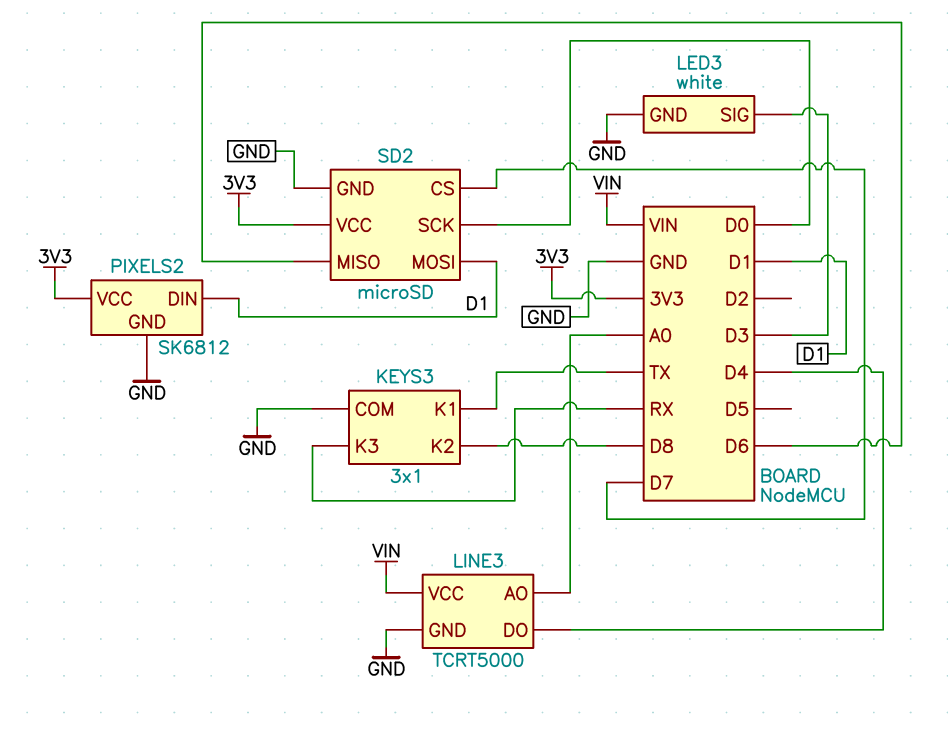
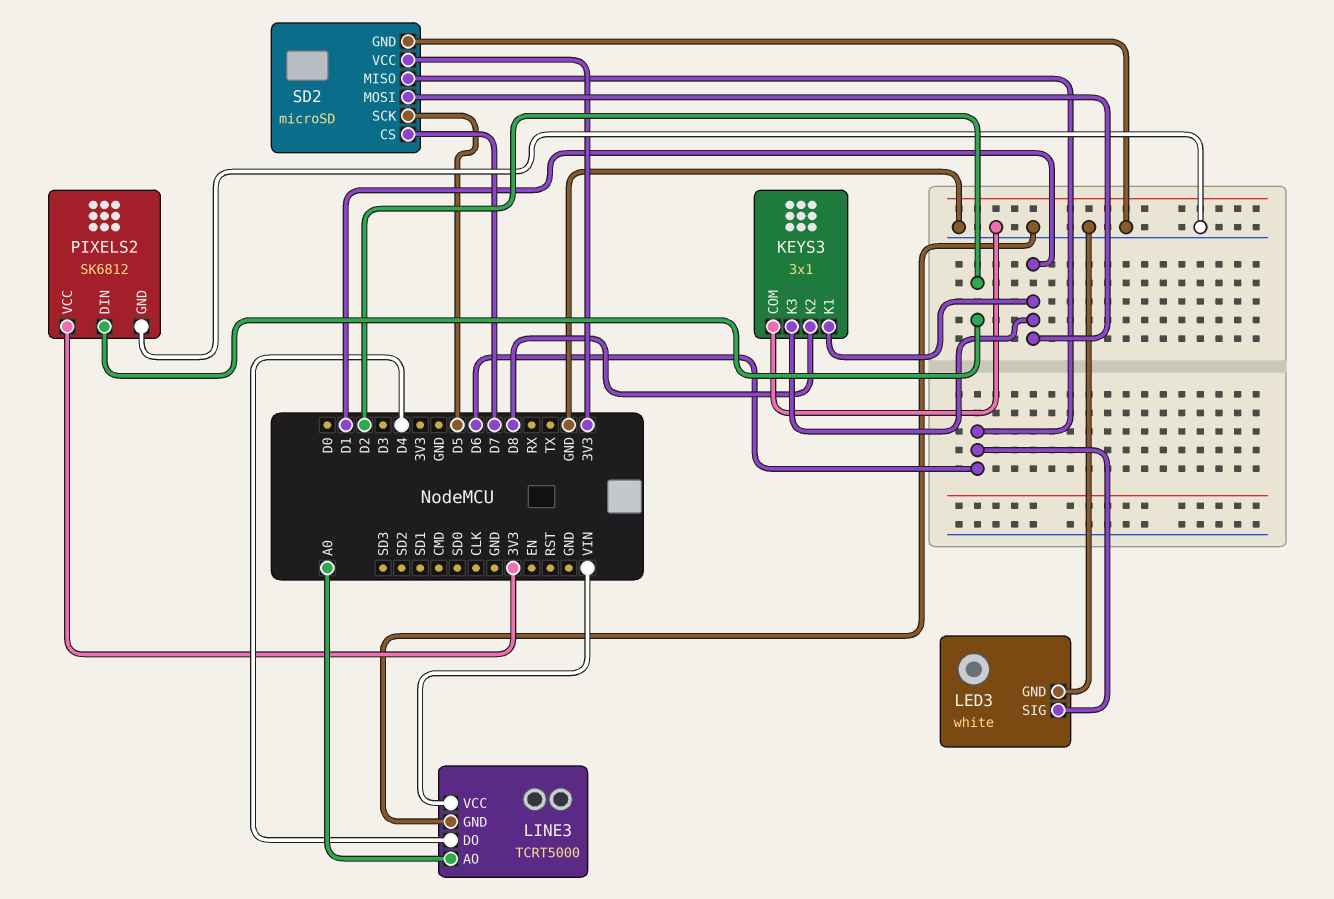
KEYS3 pin K1: TX -> D1
KEYS3 pin K3: RX -> D1
LED3 pin SIG: D3 -> D6
PIXELS2 pin DIN: D1 -> D2
SD2 pin SCK: D0 -> D5

